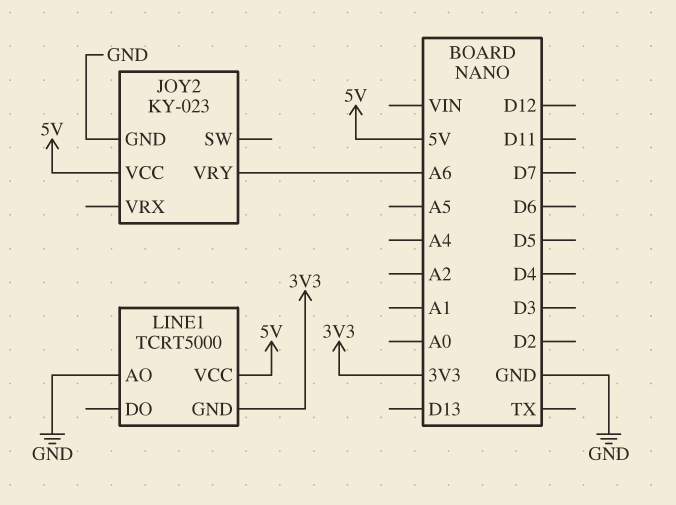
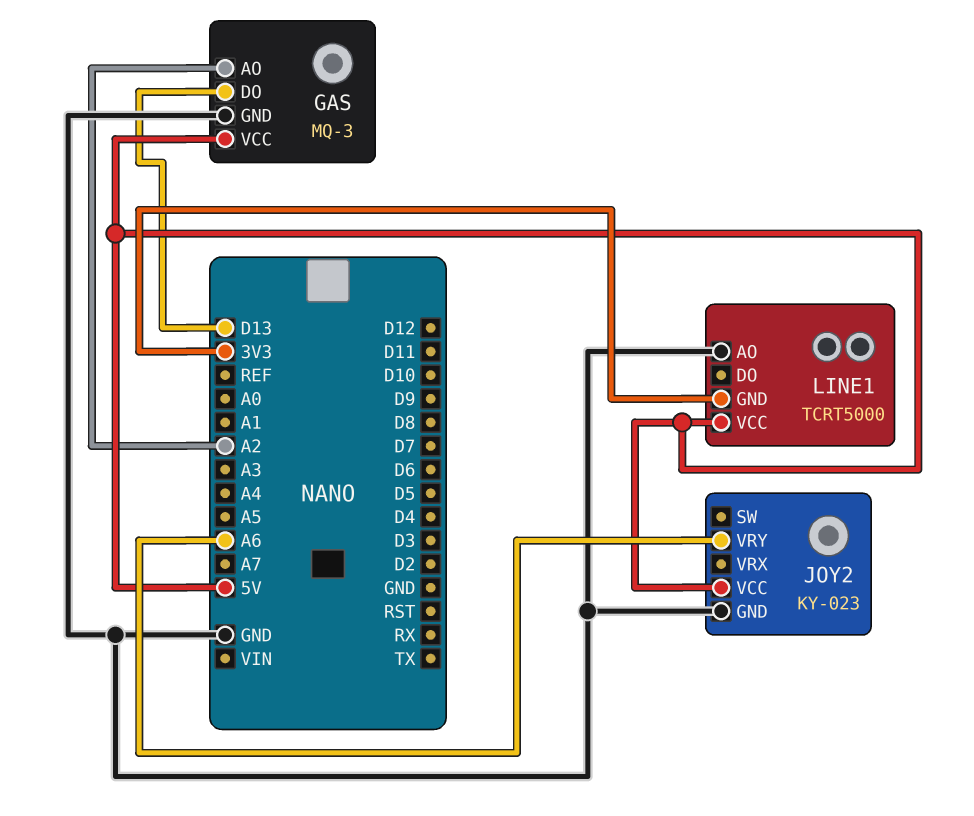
GAS: none -> MQ-3
GAS pin AO: none -> A2
GAS pin DO: none -> D13
GAS pin GND: none -> GND
GAS pin VCC: none -> 5V

